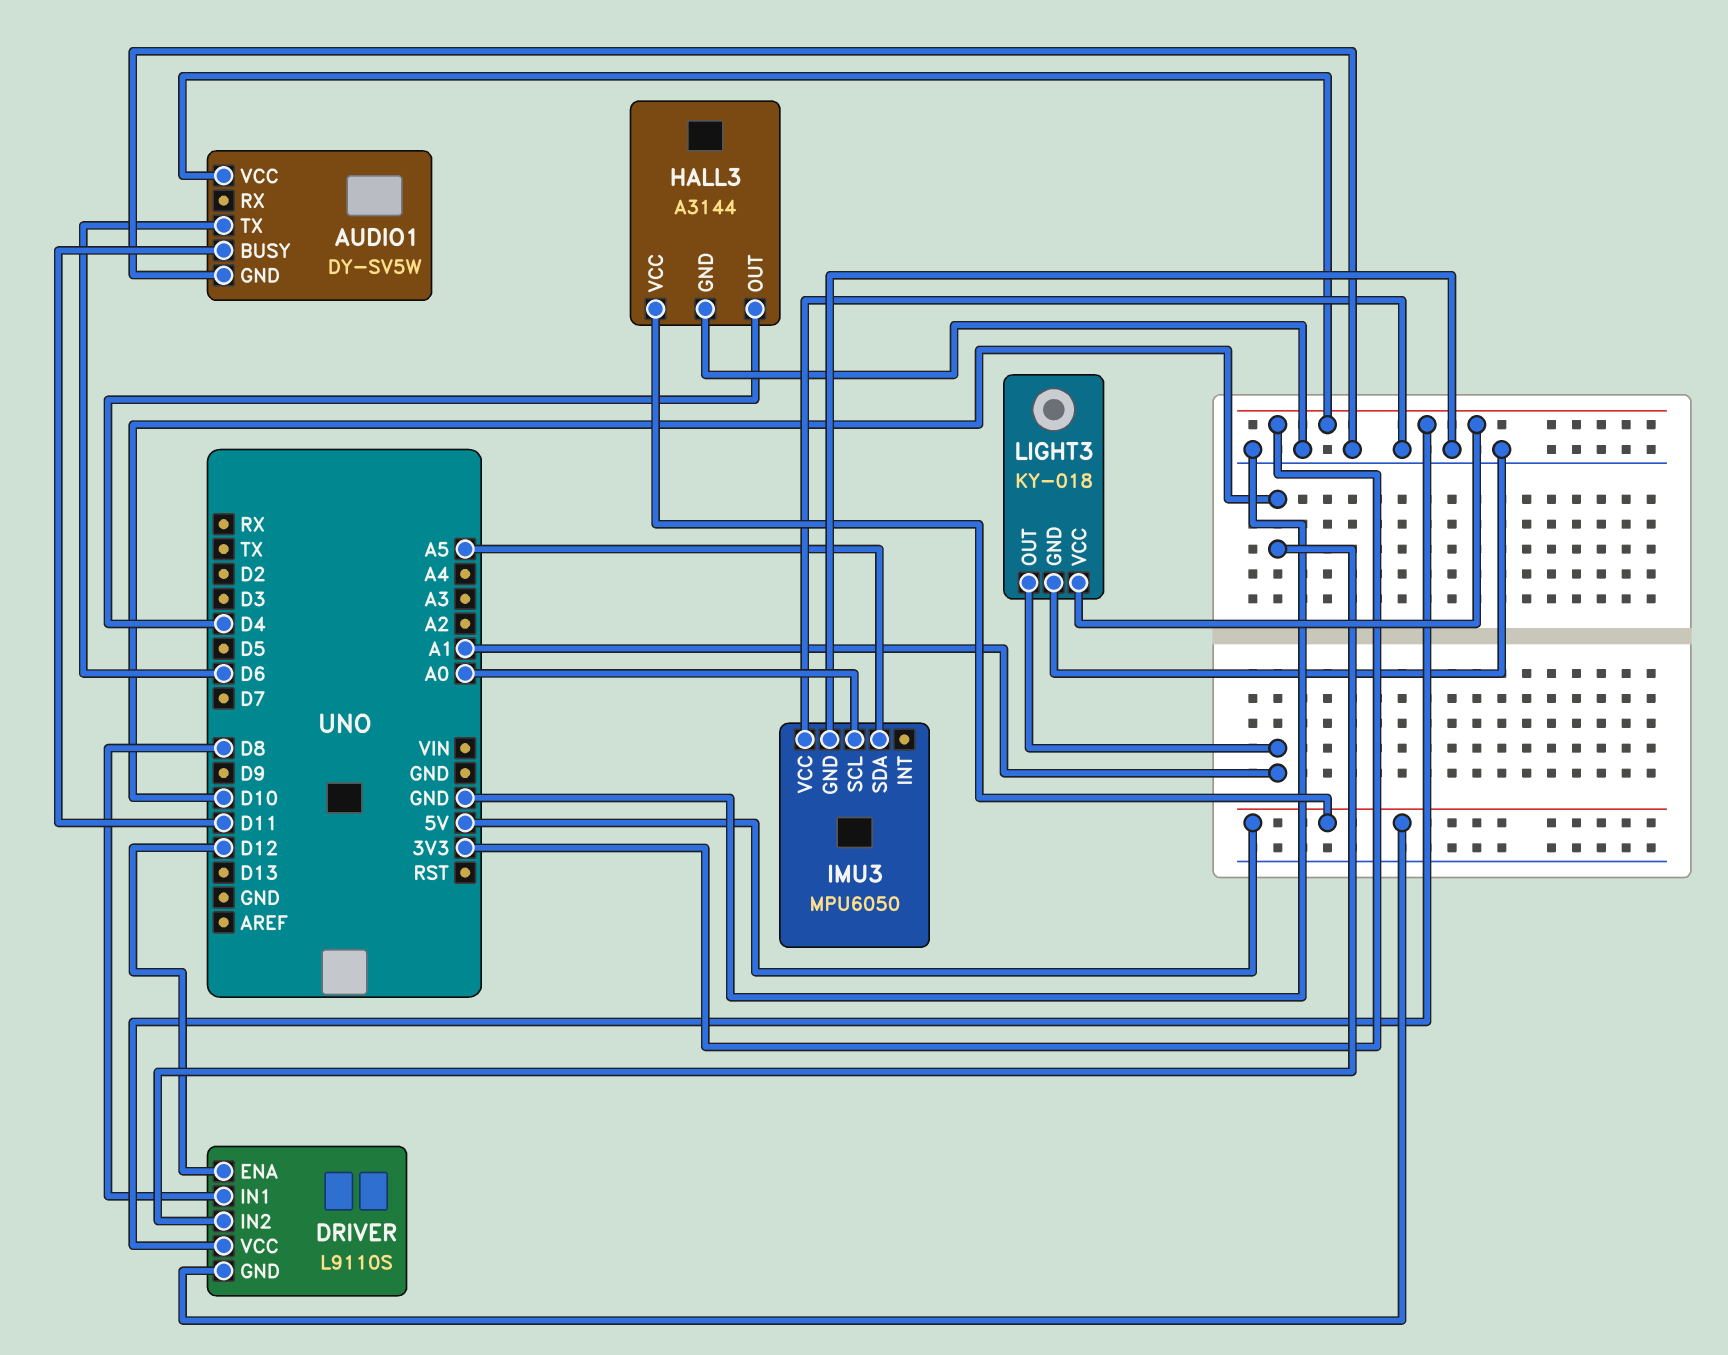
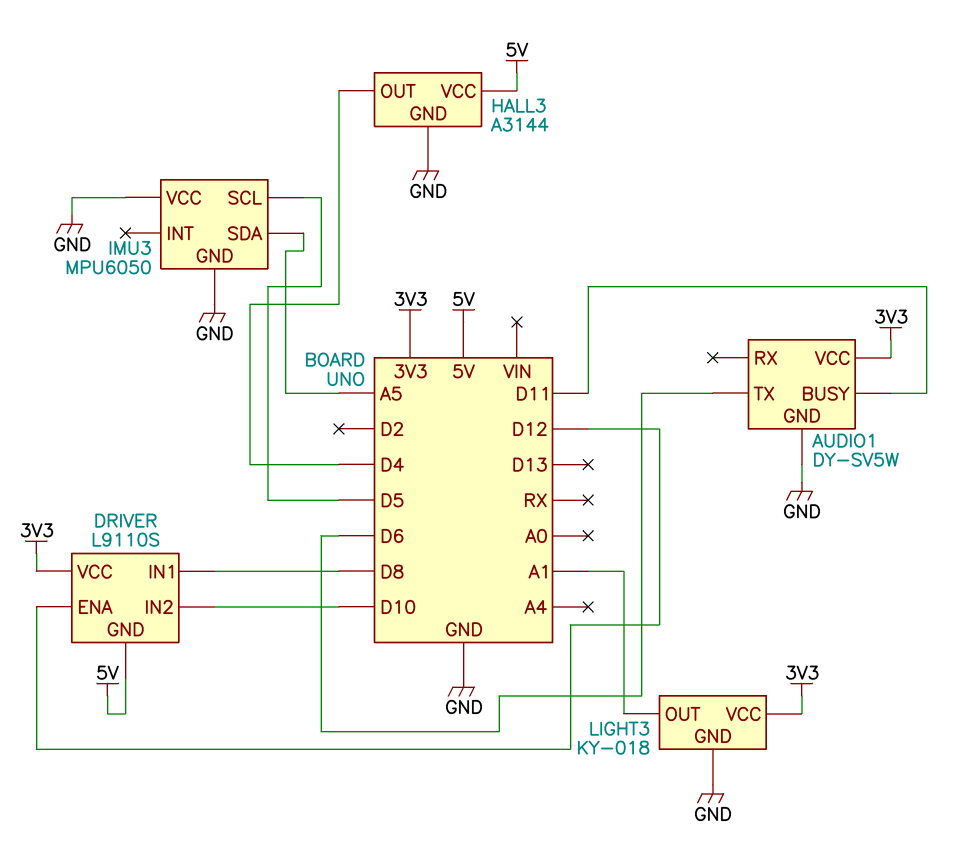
IMU3 pin SCL: A0 -> D5

